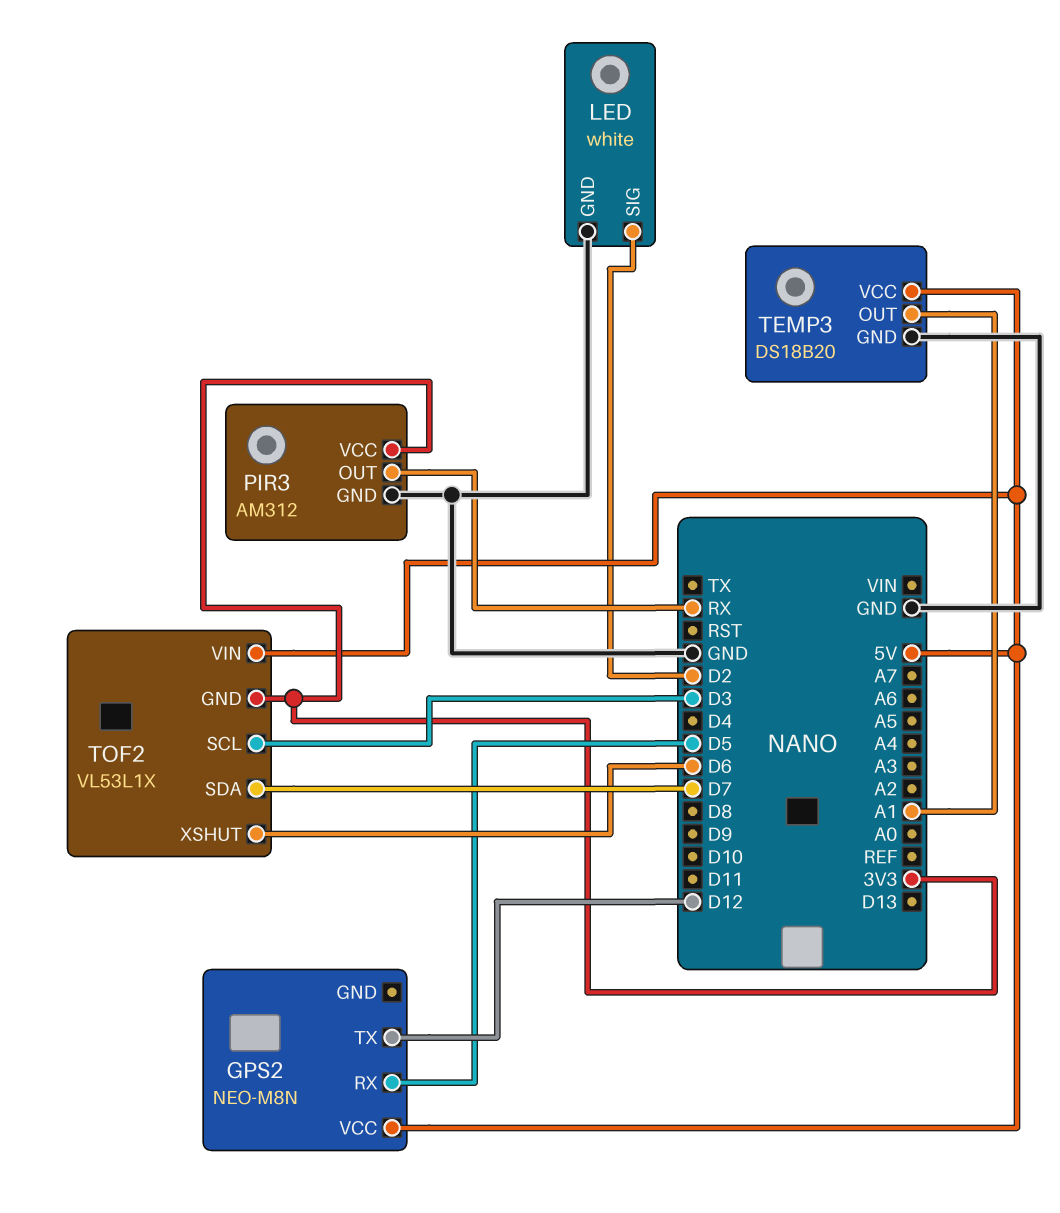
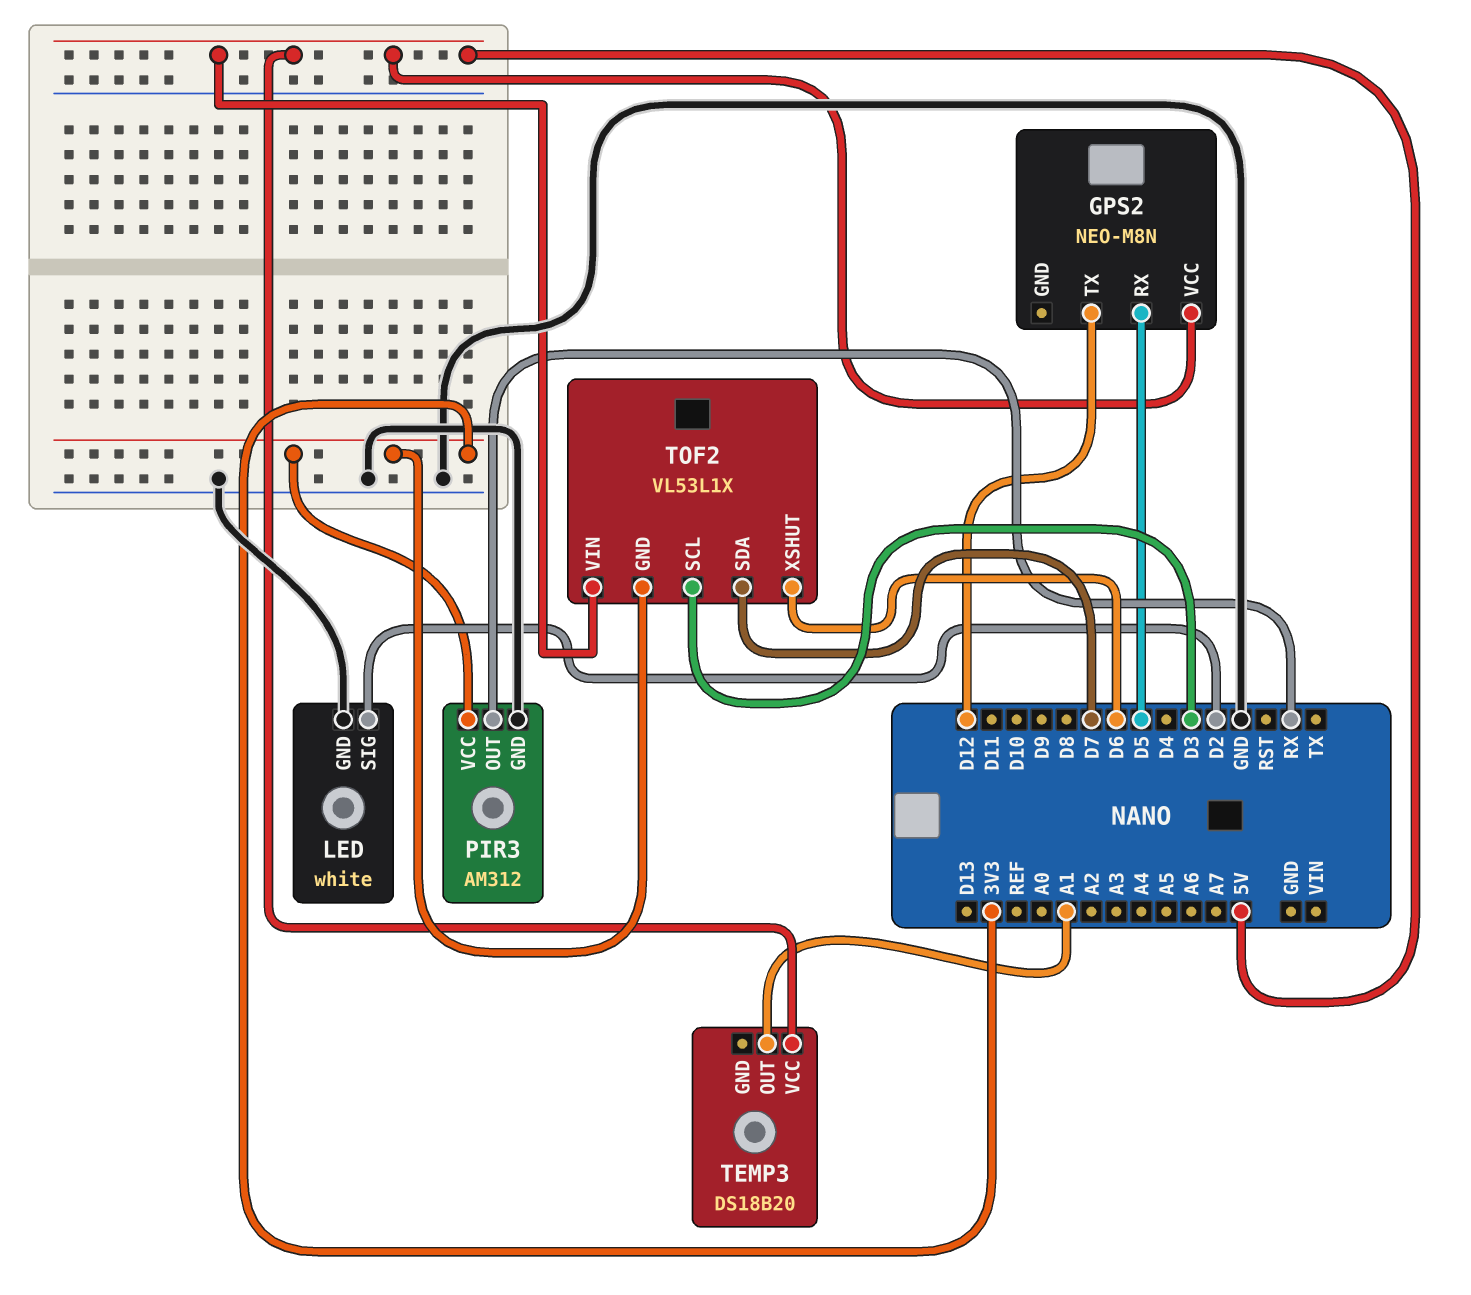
TEMP3 pin GND: GND -> none

